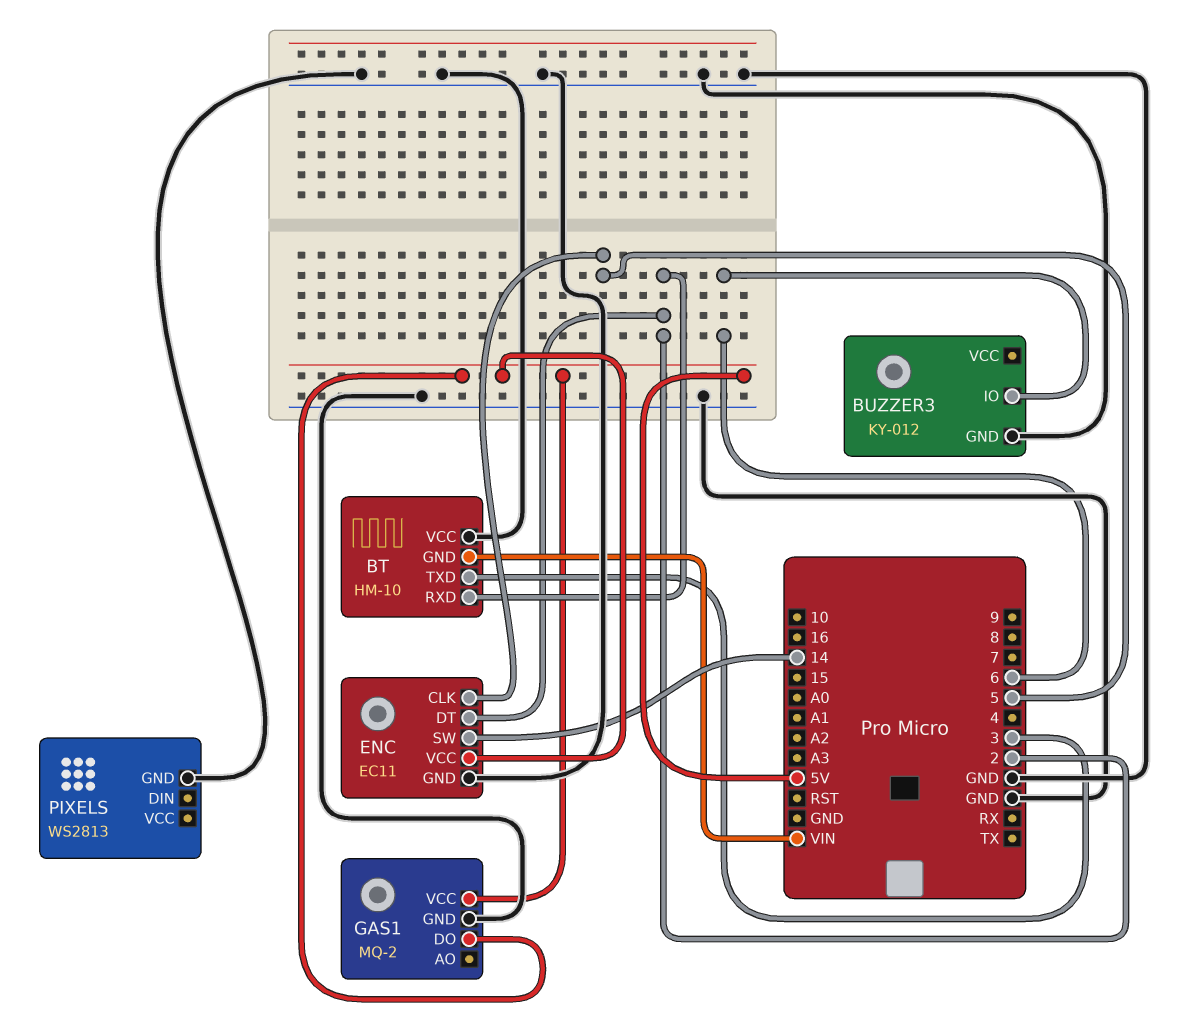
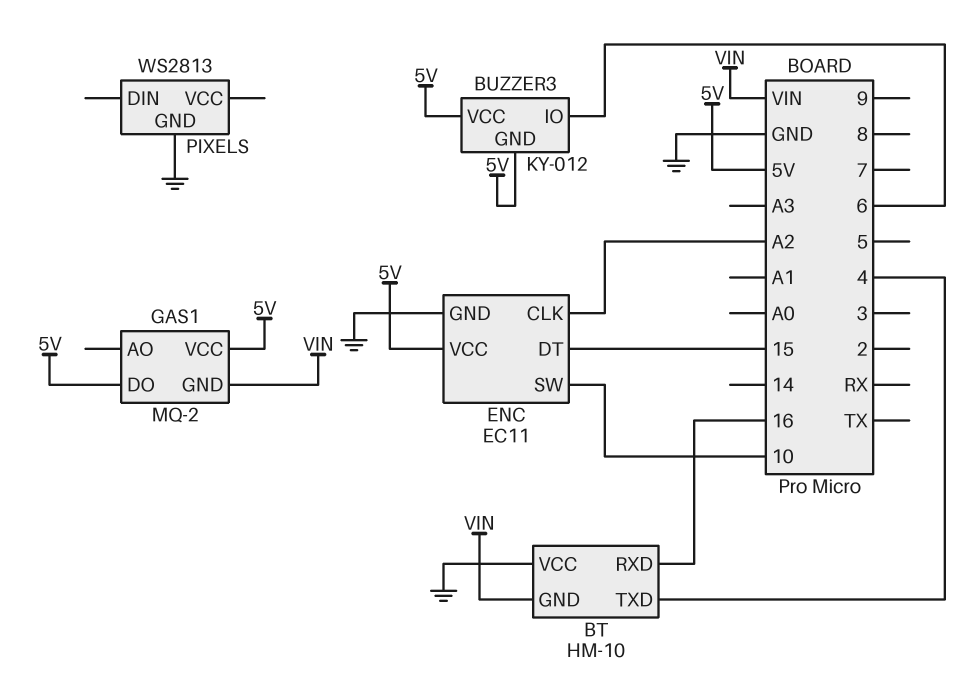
BT pin RXD: 2 -> 16
BT pin TXD: 3 -> 4
BUZZER3 pin GND: GND -> 5V
BUZZER3 pin VCC: none -> 5V
ENC pin CLK: 5 -> A2
ENC pin DT: 2 -> 15
ENC pin SW: 14 -> 10
GAS1 pin GND: GND -> VIN

